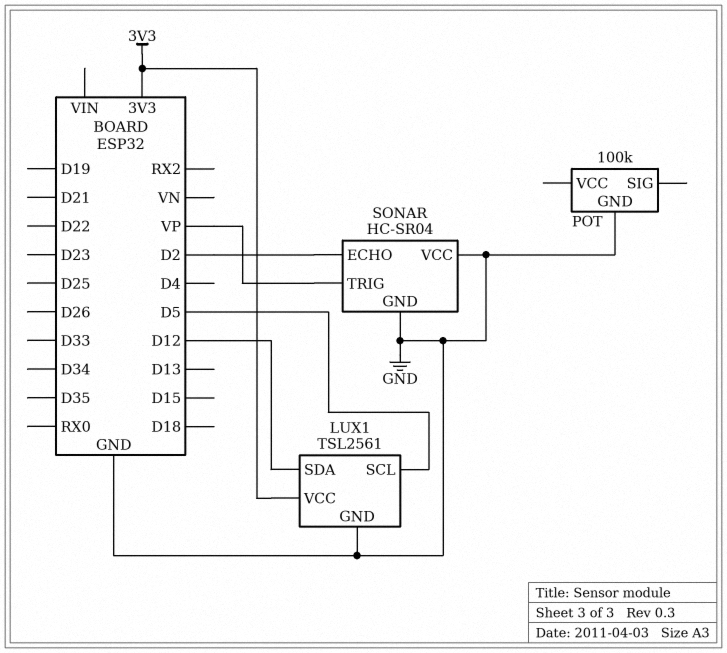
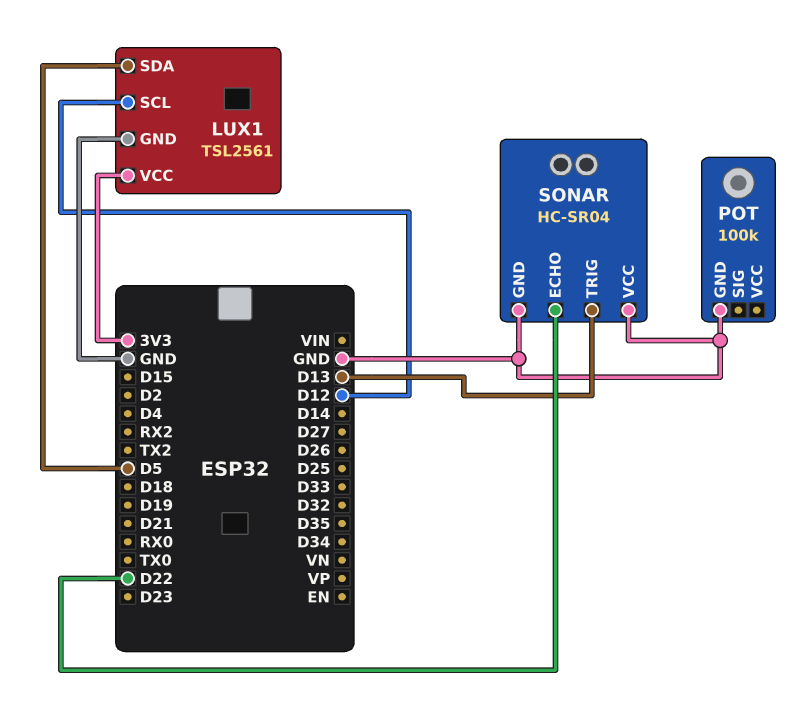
LUX1 pin SCL: D5 -> D12
LUX1 pin SDA: D12 -> D5
SONAR pin ECHO: D2 -> D22
SONAR pin TRIG: VP -> D13

